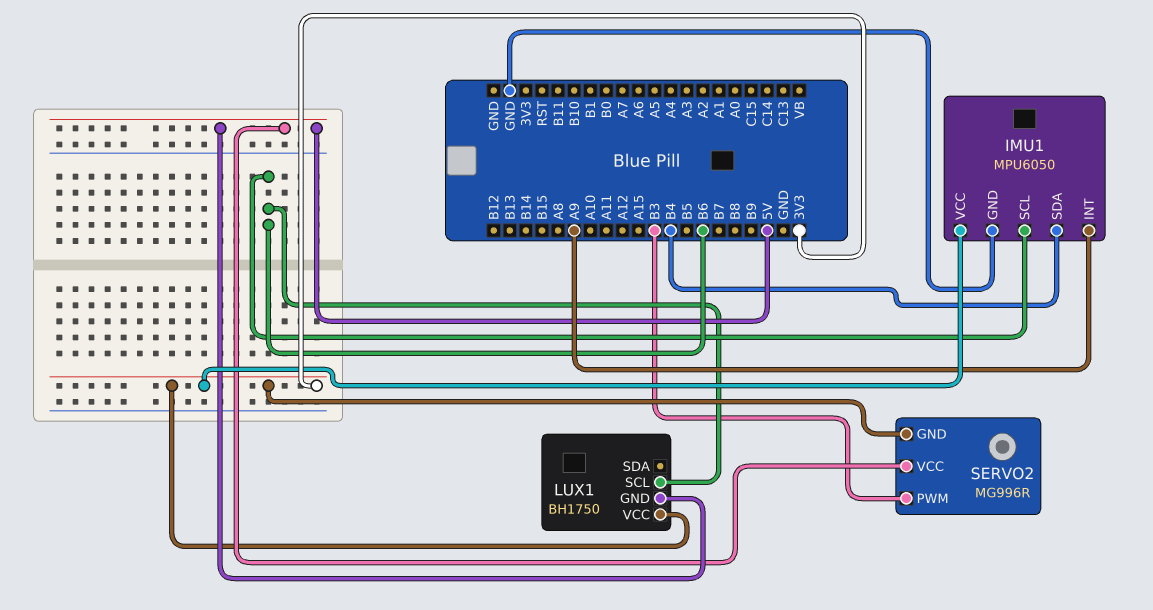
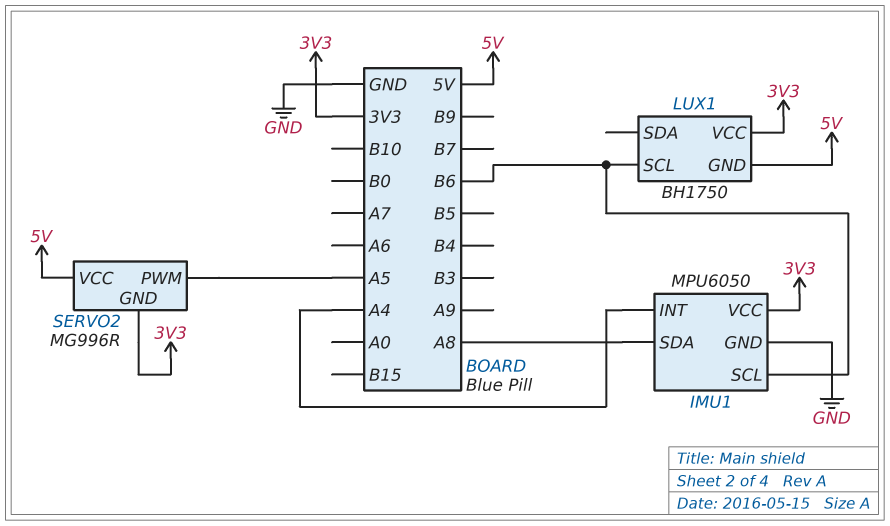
IMU1 pin INT: A9 -> A4
IMU1 pin SDA: B4 -> A8
SERVO2 pin PWM: B3 -> A5

